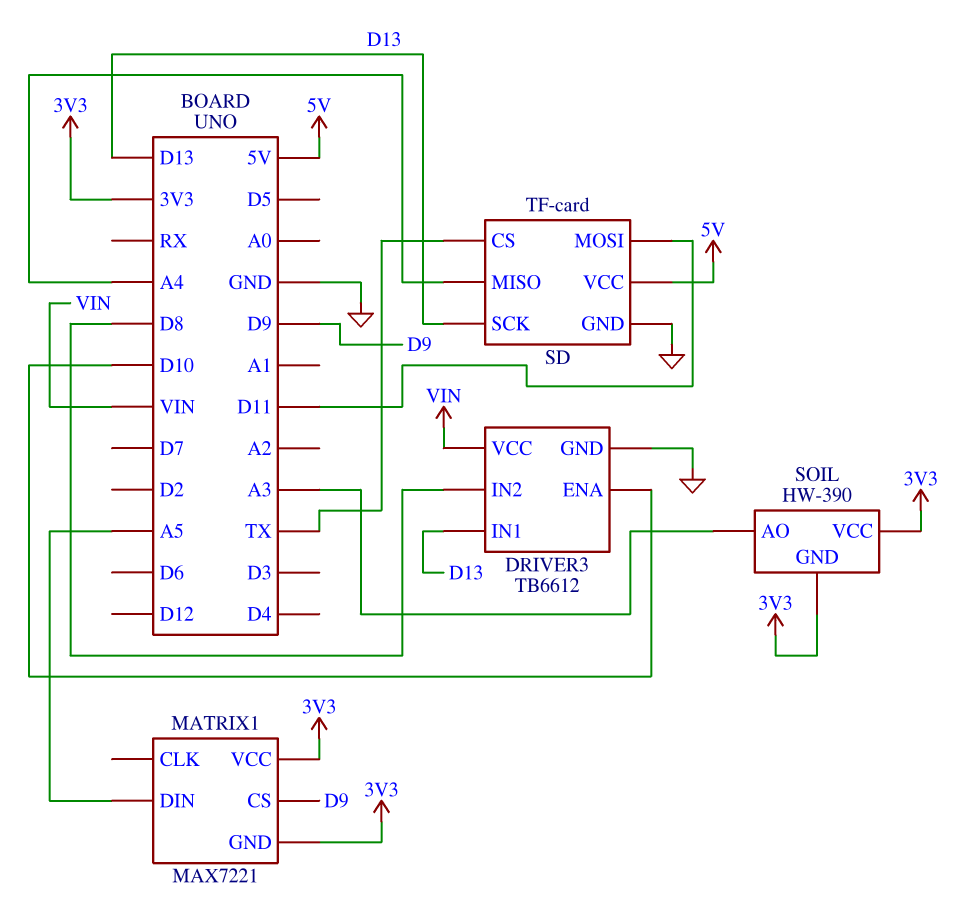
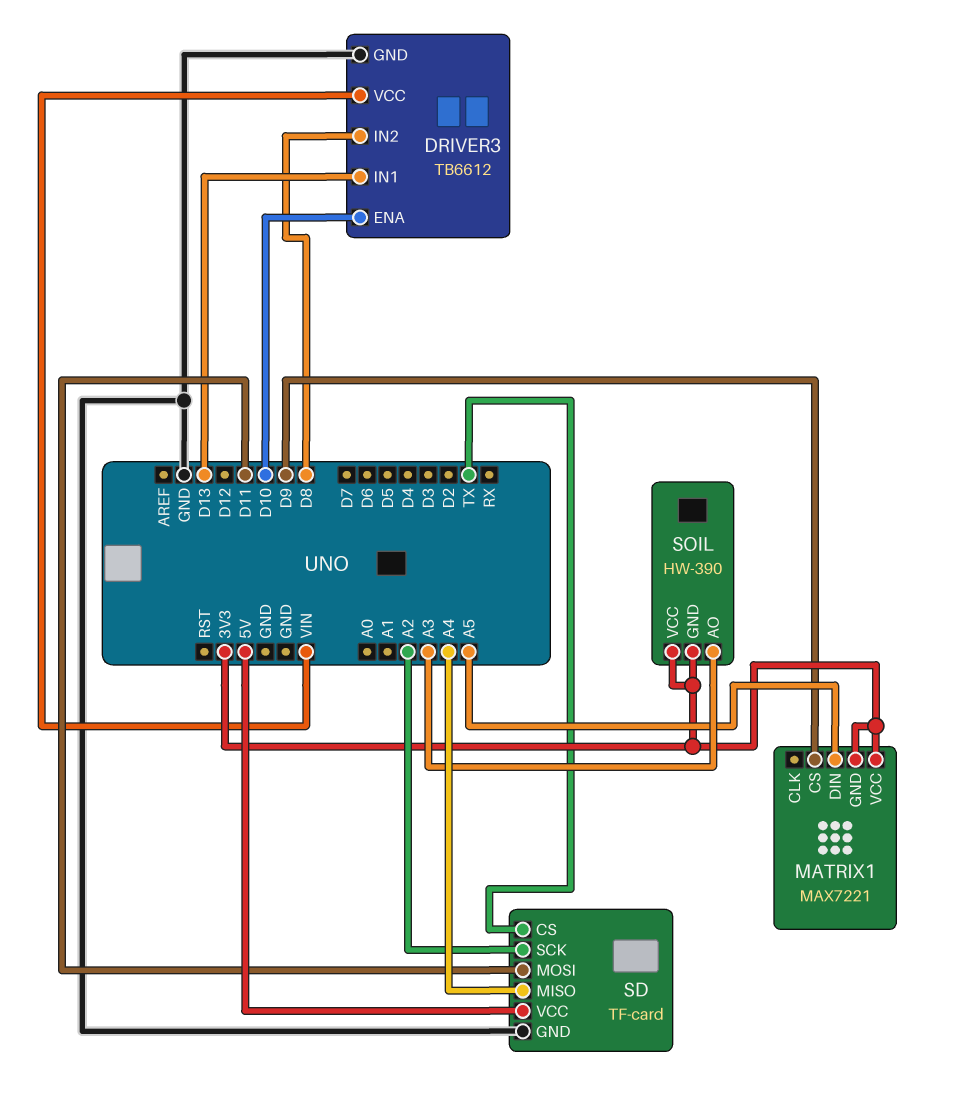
SD pin SCK: D13 -> A2

